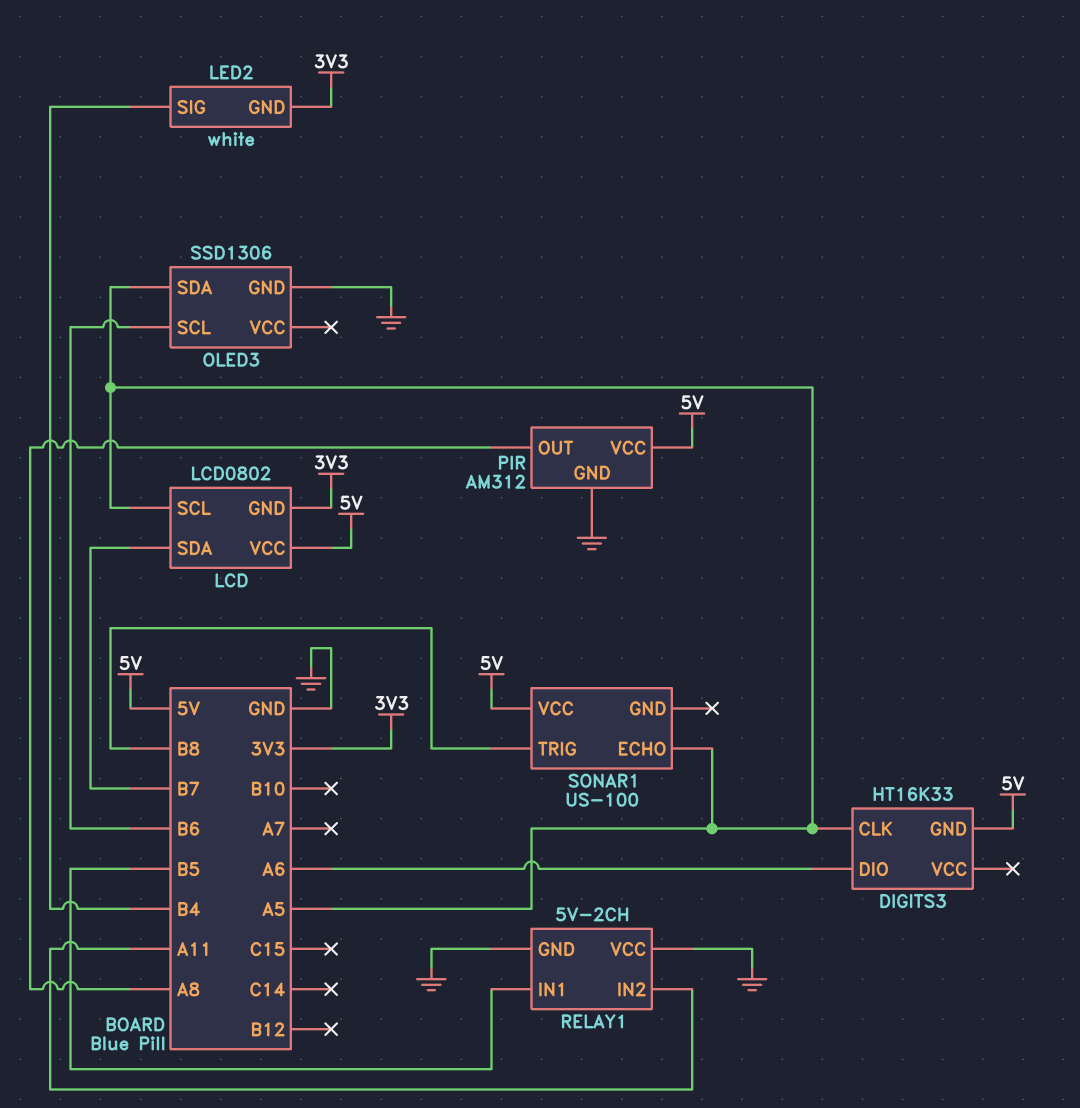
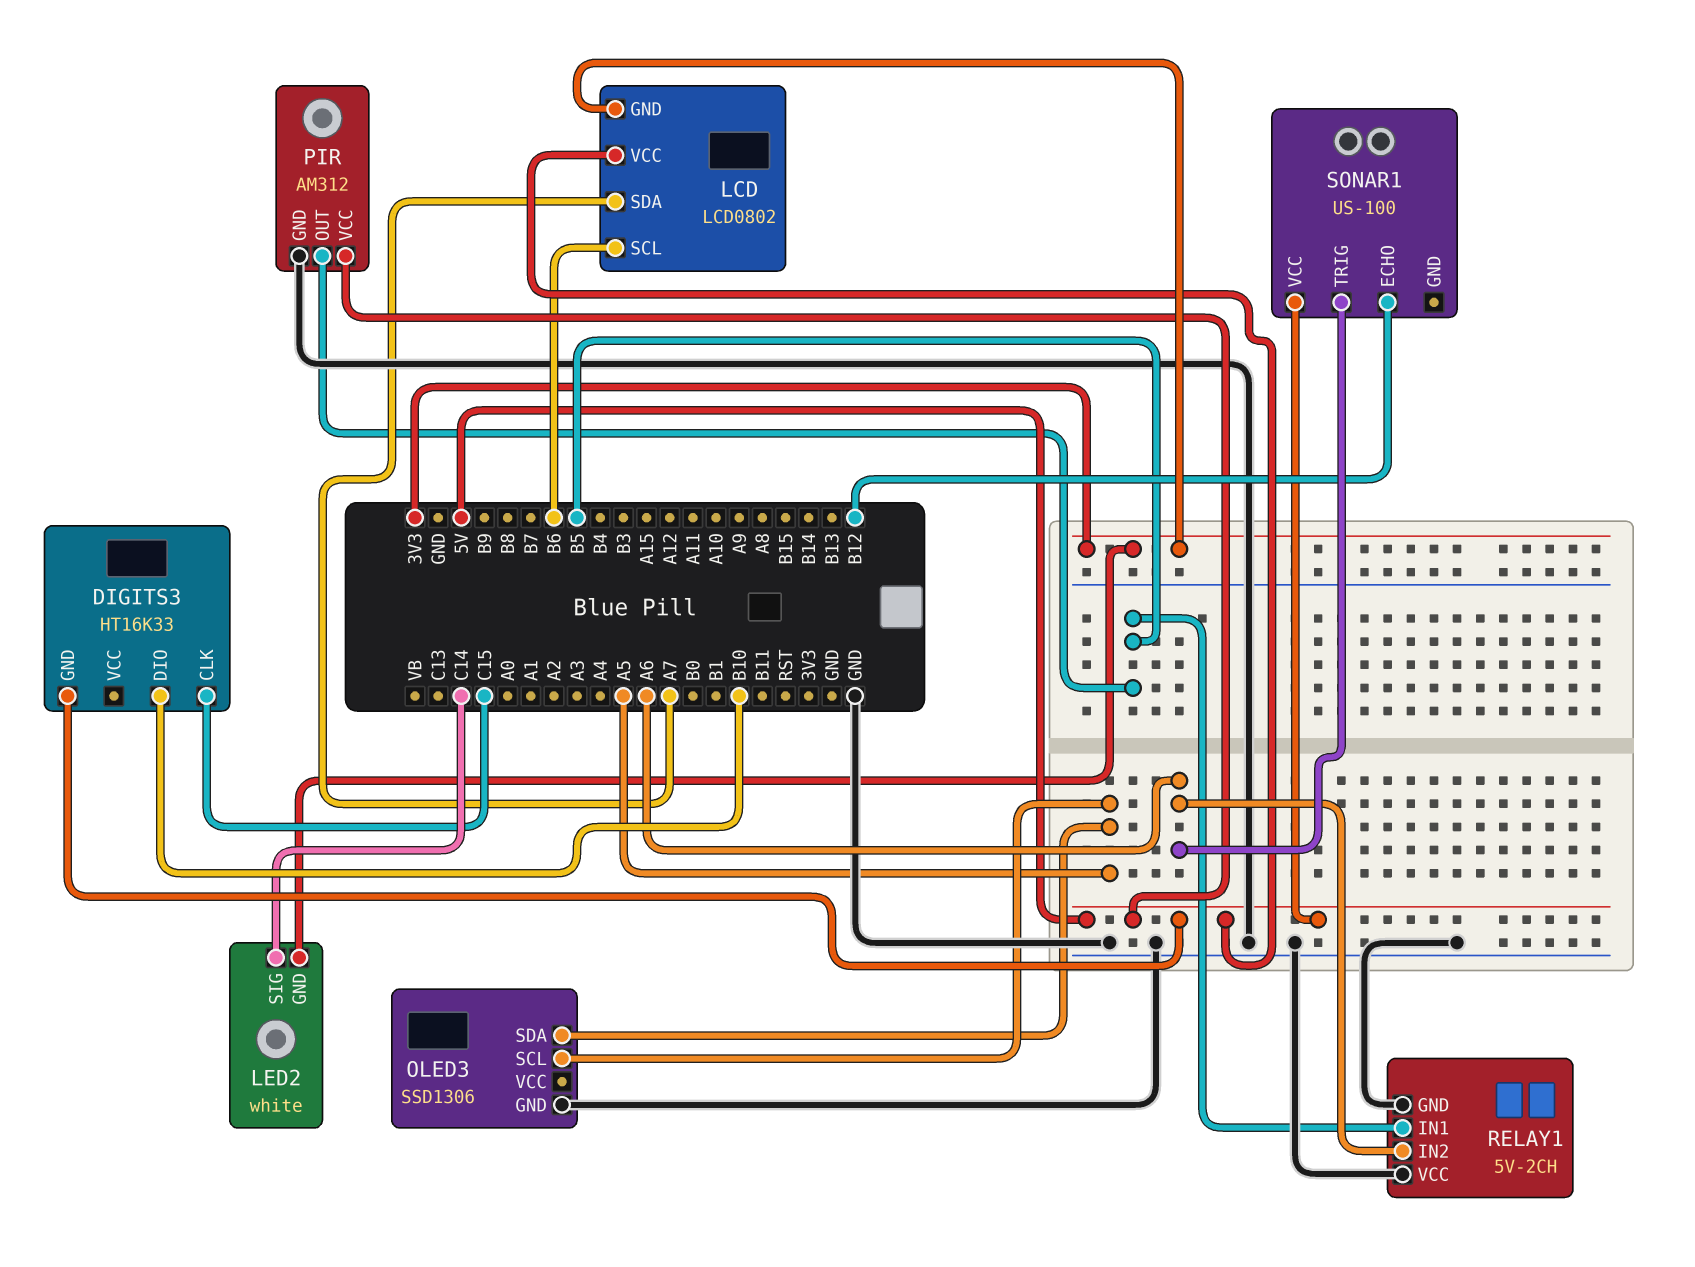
DIGITS3 pin CLK: A5 -> C15
DIGITS3 pin DIO: A6 -> B10
LCD pin SCL: A5 -> B6
LCD pin SDA: B7 -> A7
LED2 pin SIG: B4 -> C14
OLED3 pin SCL: B6 -> A5
PIR pin OUT: A8 -> B5
RELAY1 pin IN2: A11 -> A6
SONAR1 pin ECHO: A5 -> B12
SONAR1 pin TRIG: B8 -> A6

